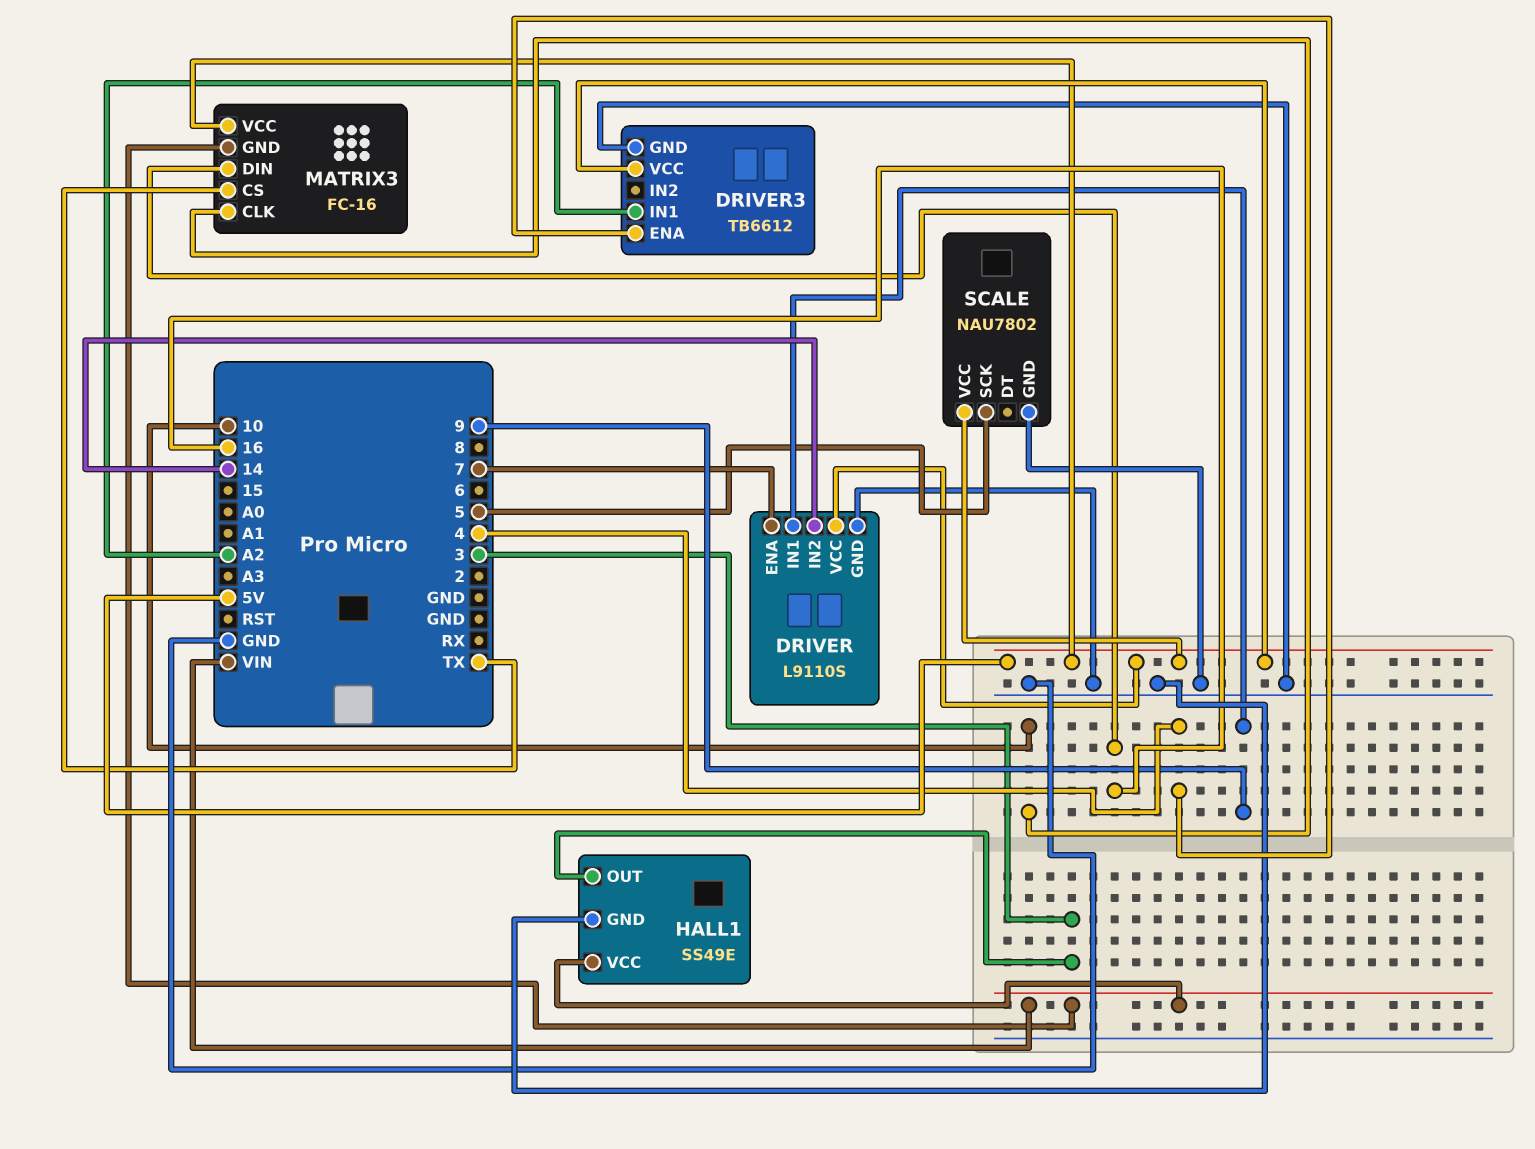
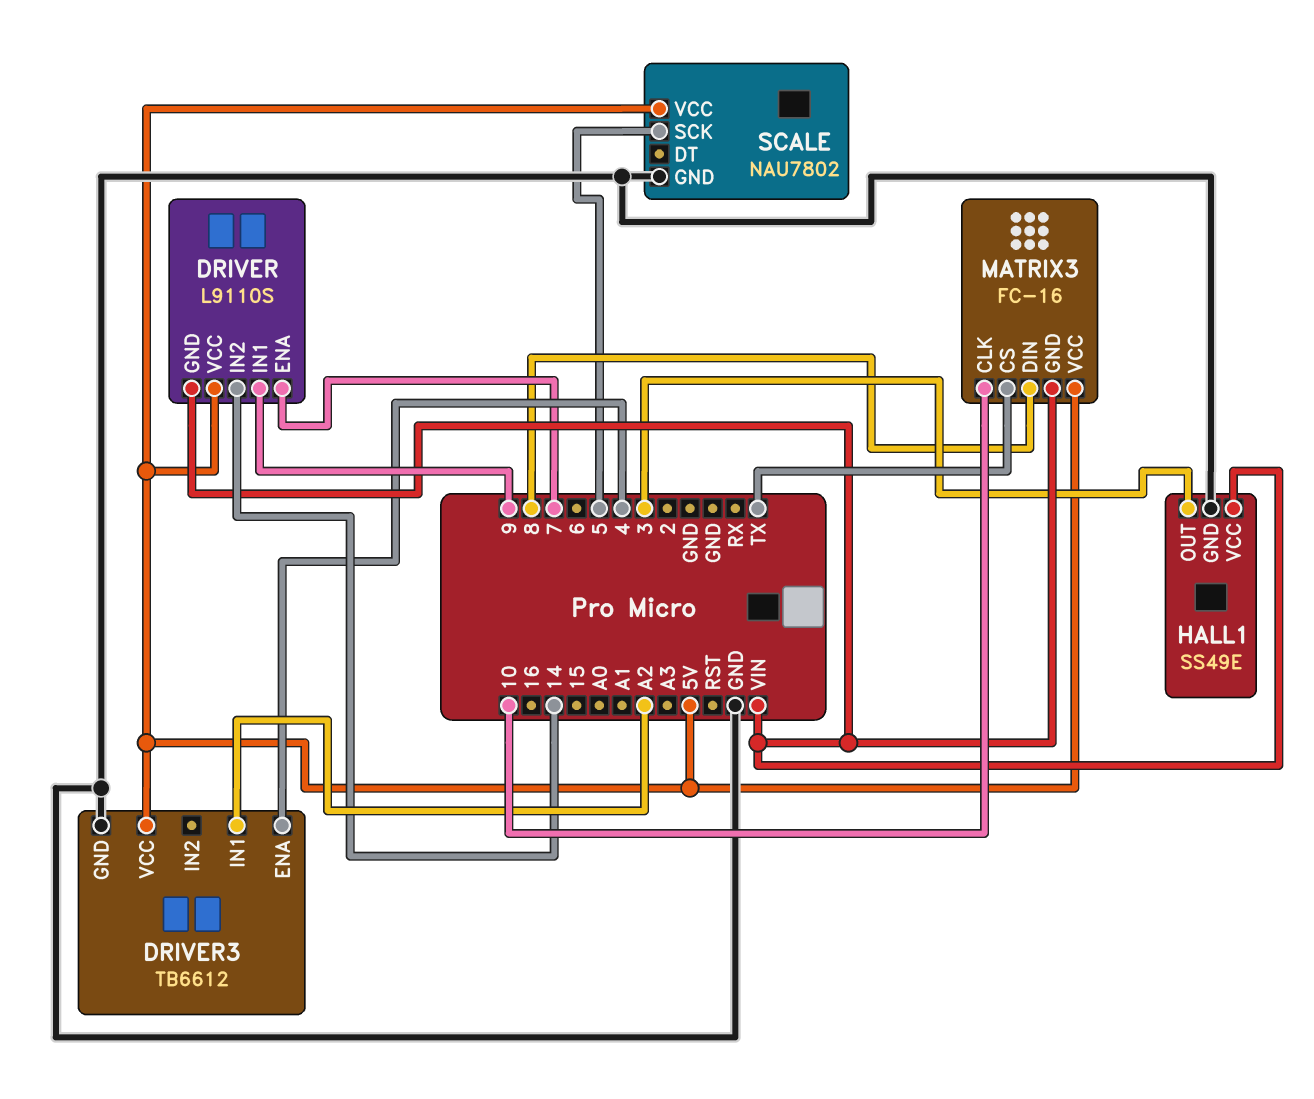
DRIVER pin GND: GND -> VIN
MATRIX3 pin DIN: 16 -> 8

